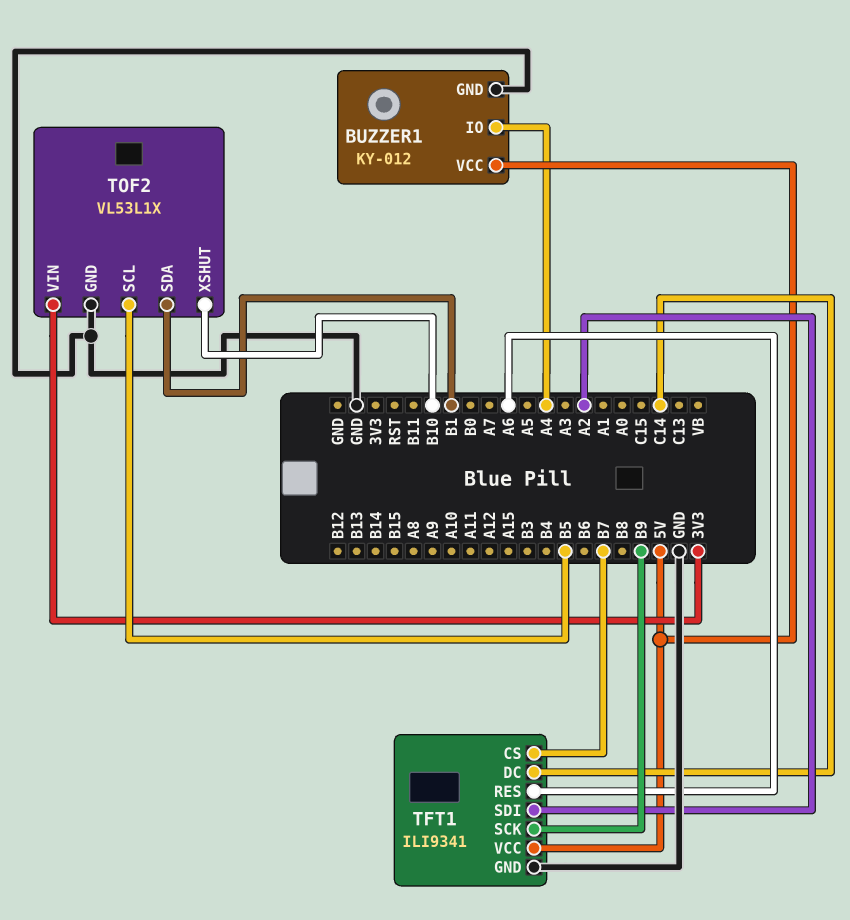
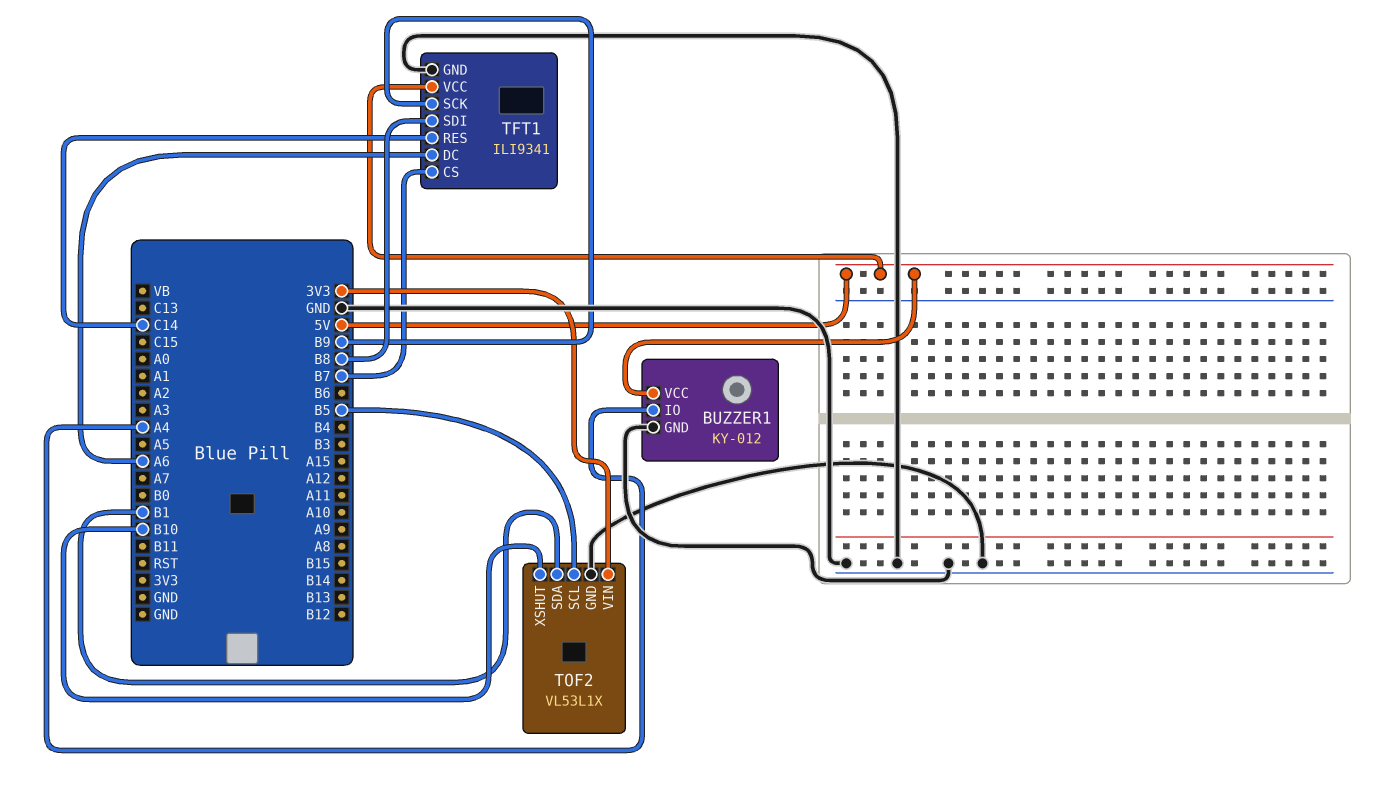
TFT1 pin DC: C14 -> A6
TFT1 pin RES: A6 -> C14
TFT1 pin SDI: A2 -> B8

